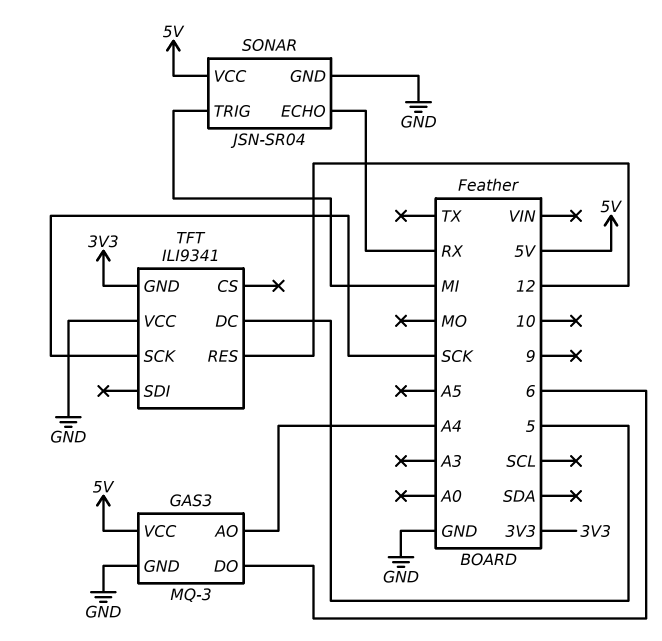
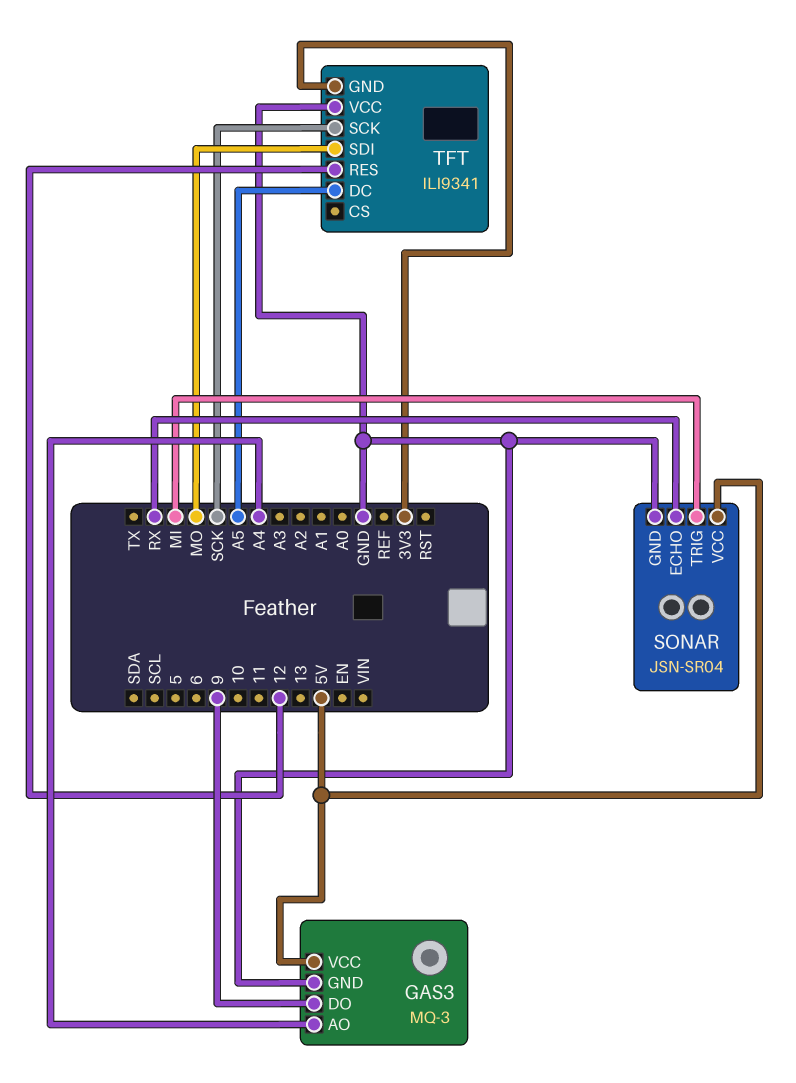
GAS3 pin DO: 6 -> 9
TFT pin DC: 5 -> A5
TFT pin SDI: none -> MO

